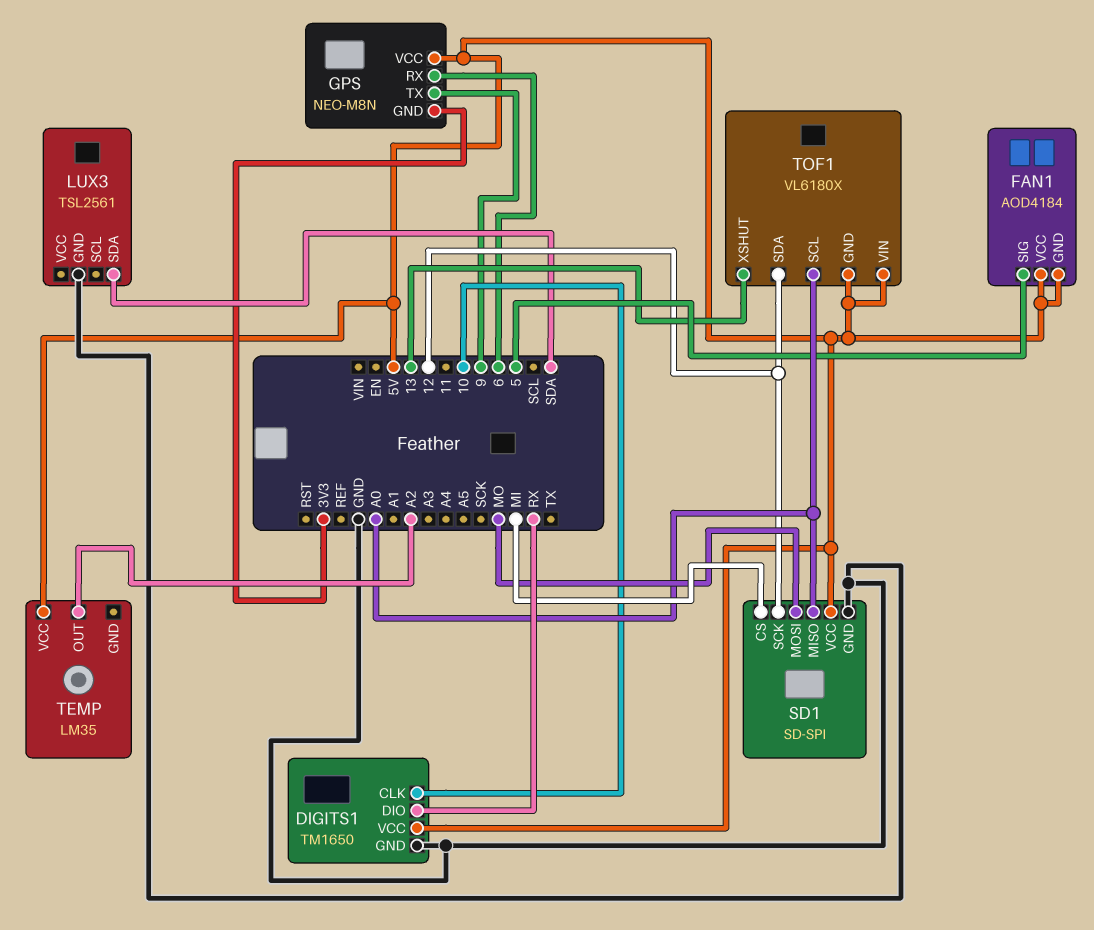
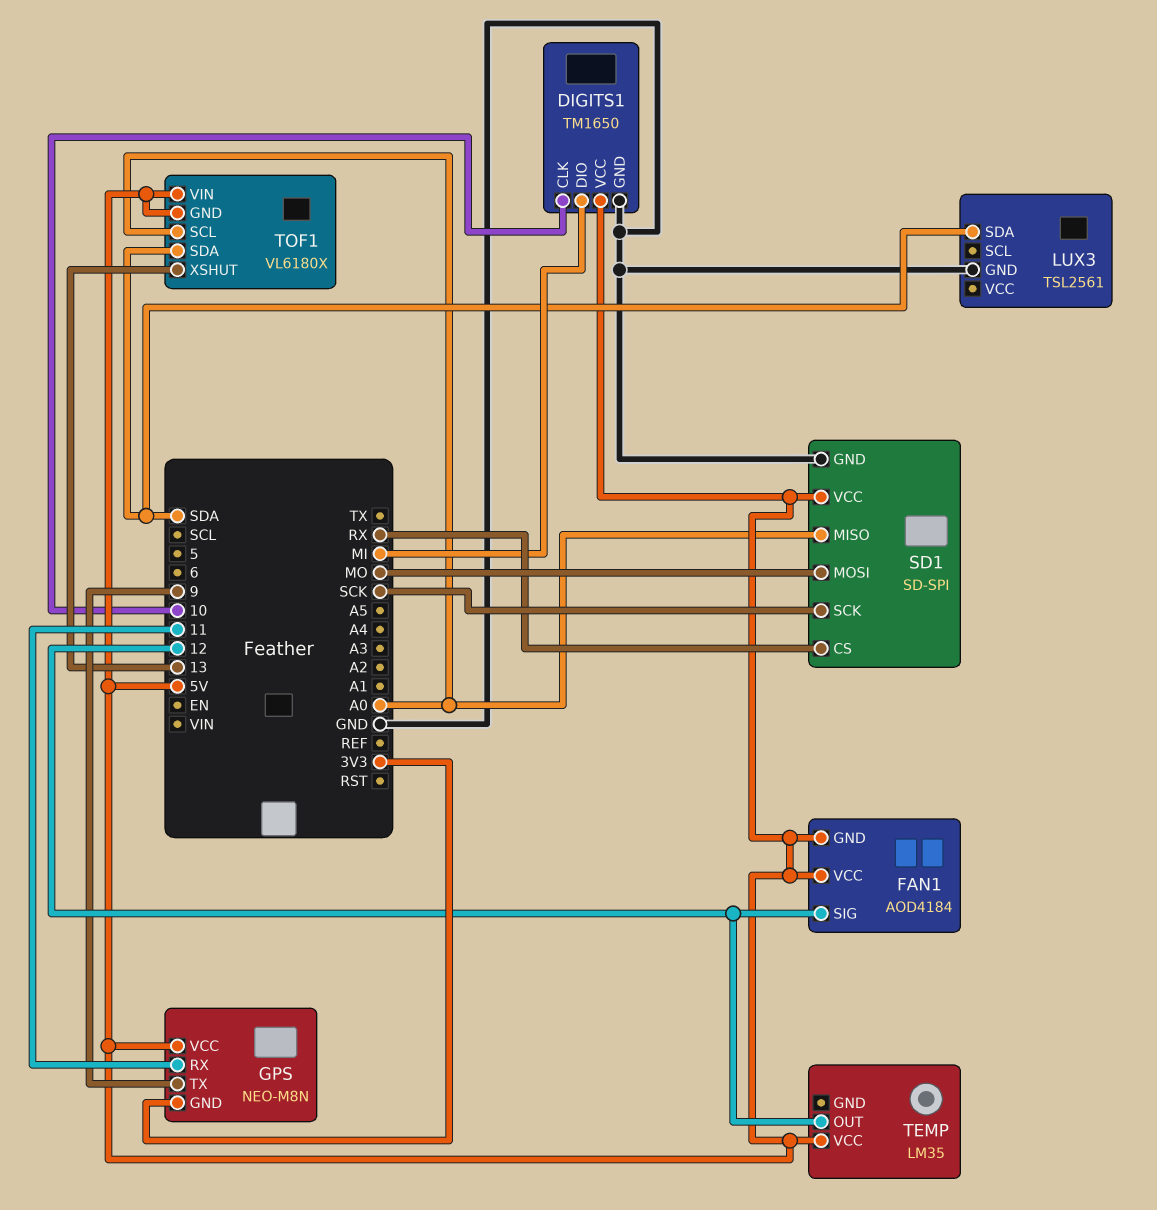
DIGITS1 pin DIO: RX -> MI
FAN1 pin SIG: 5 -> 12
GPS pin RX: 6 -> 11
SD1 pin CS: MI -> RX
SD1 pin SCK: 12 -> SCK
TEMP pin OUT: A2 -> 12
TOF1 pin SDA: 12 -> SDA

